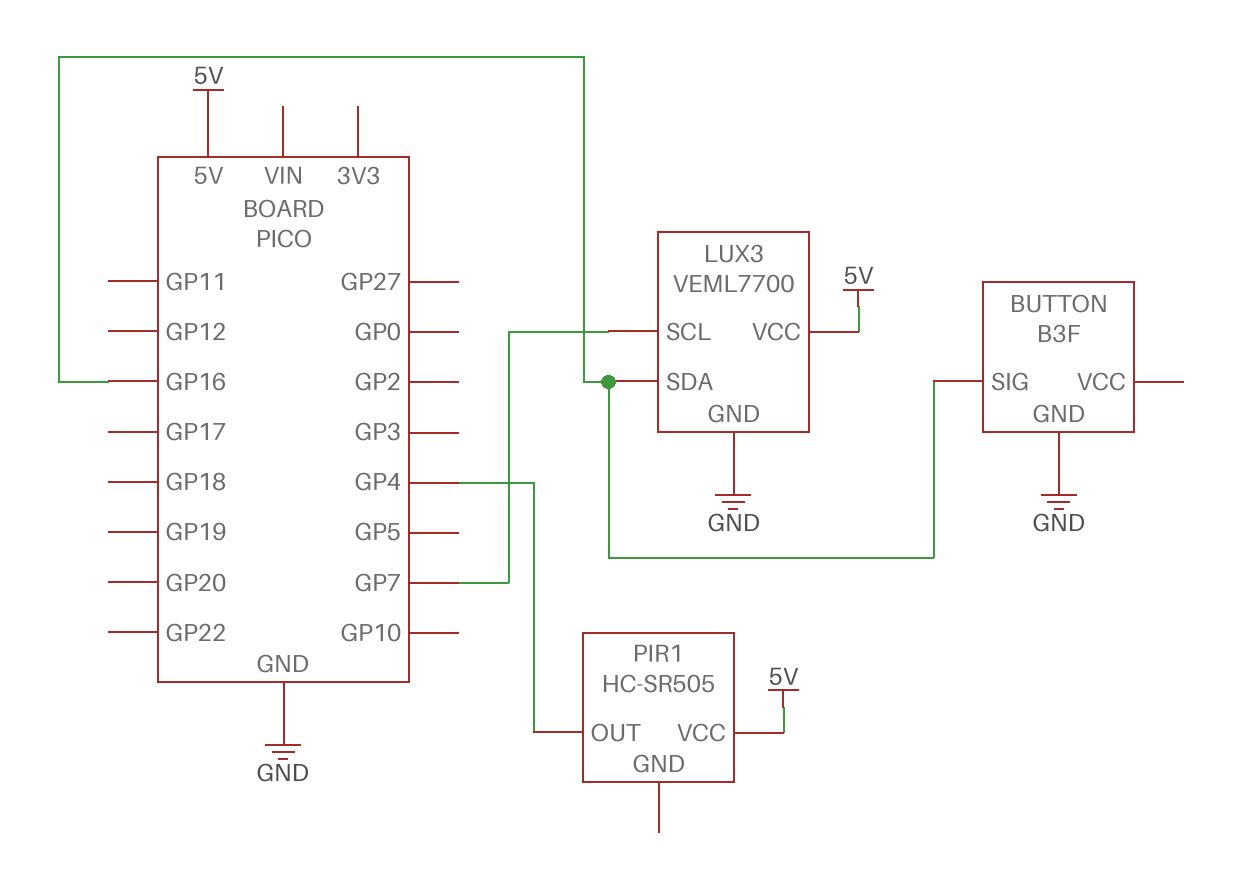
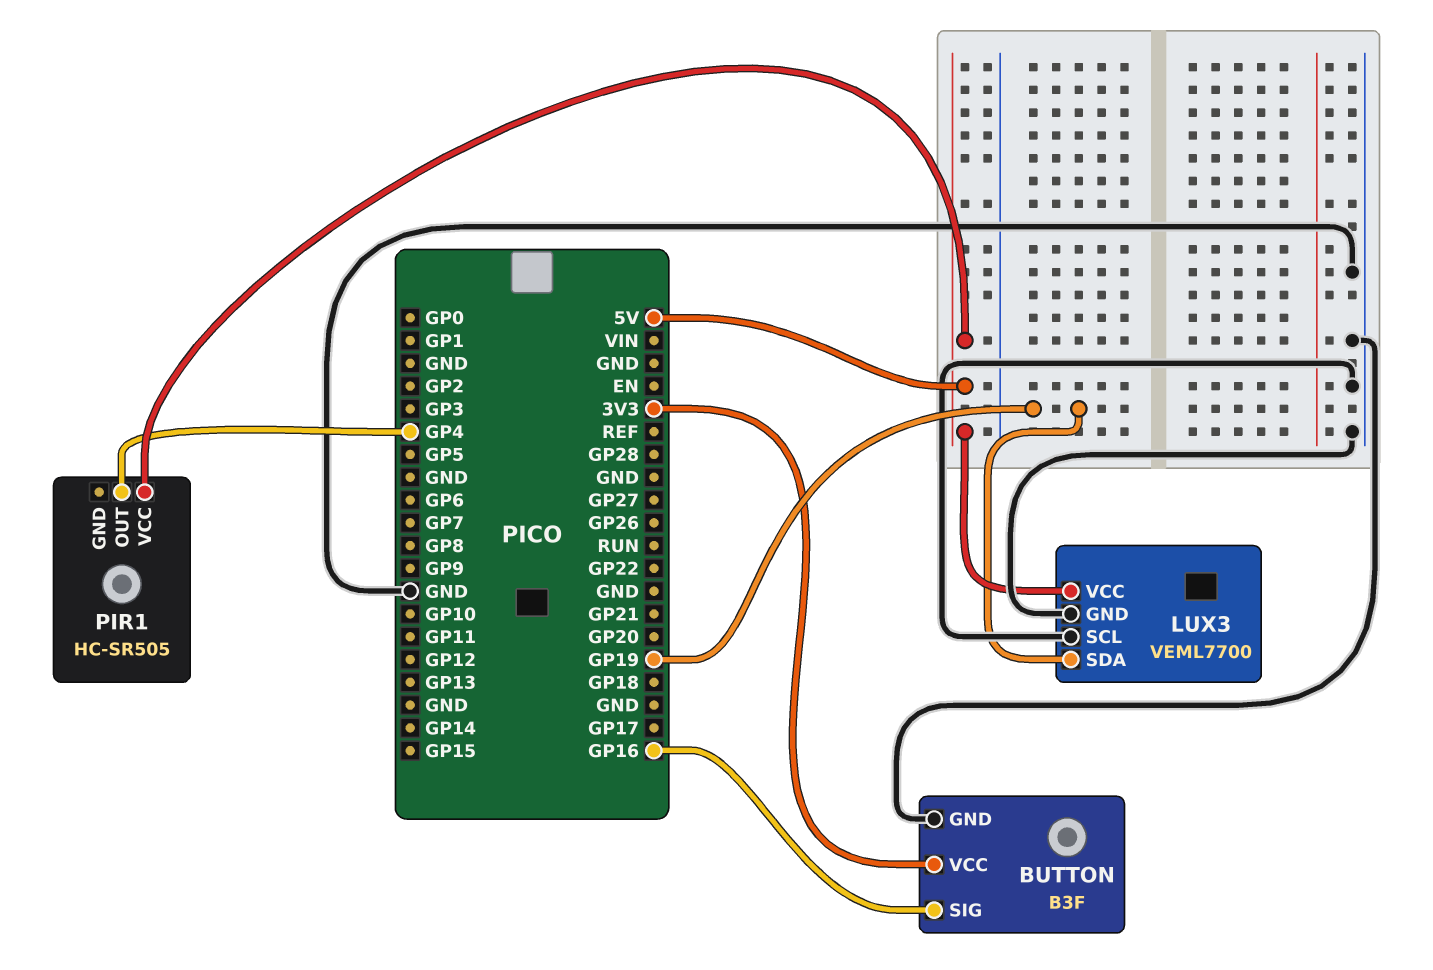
BUTTON pin VCC: none -> 3V3
LUX3 pin SCL: GP7 -> GND
LUX3 pin SDA: GP16 -> GP19

